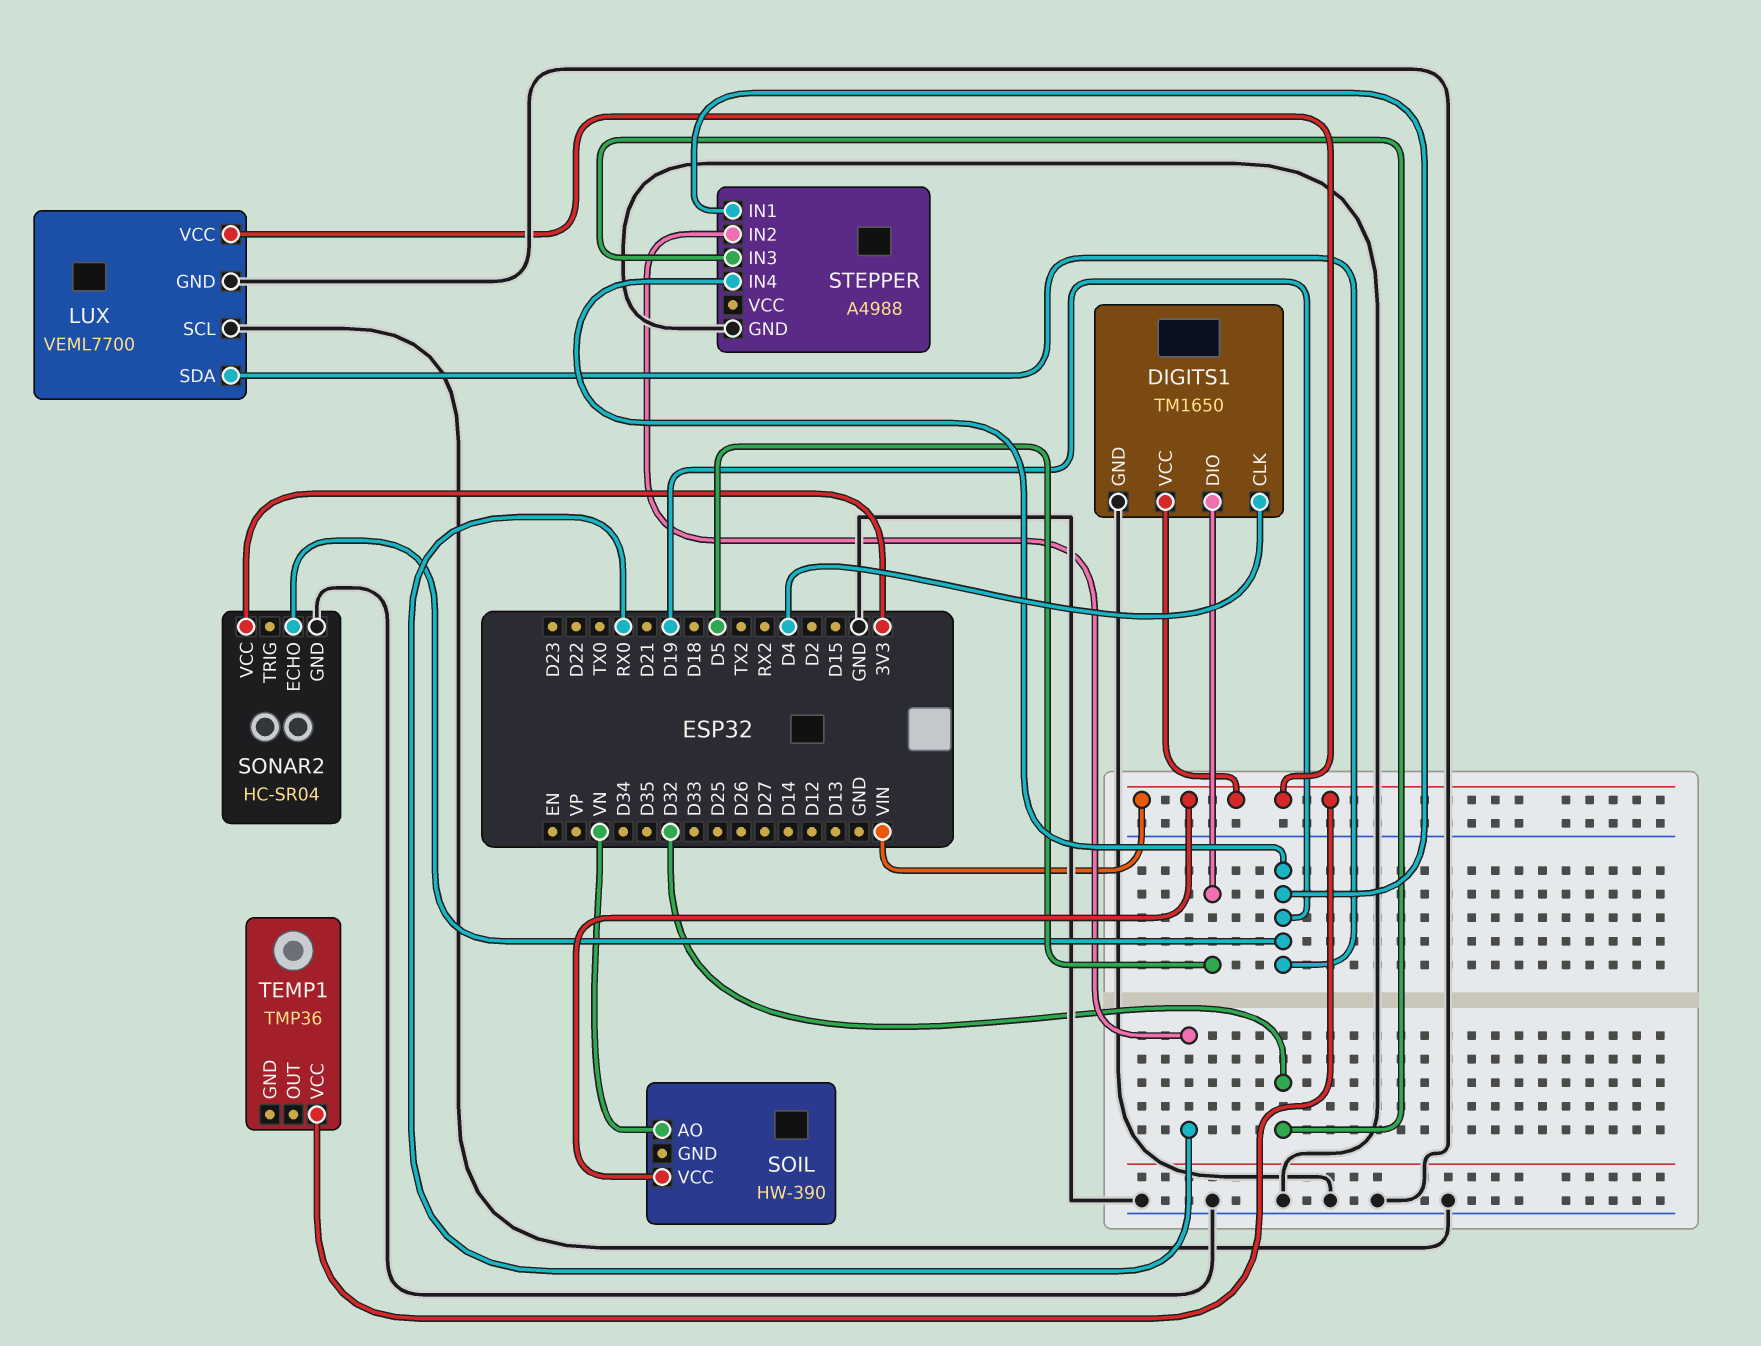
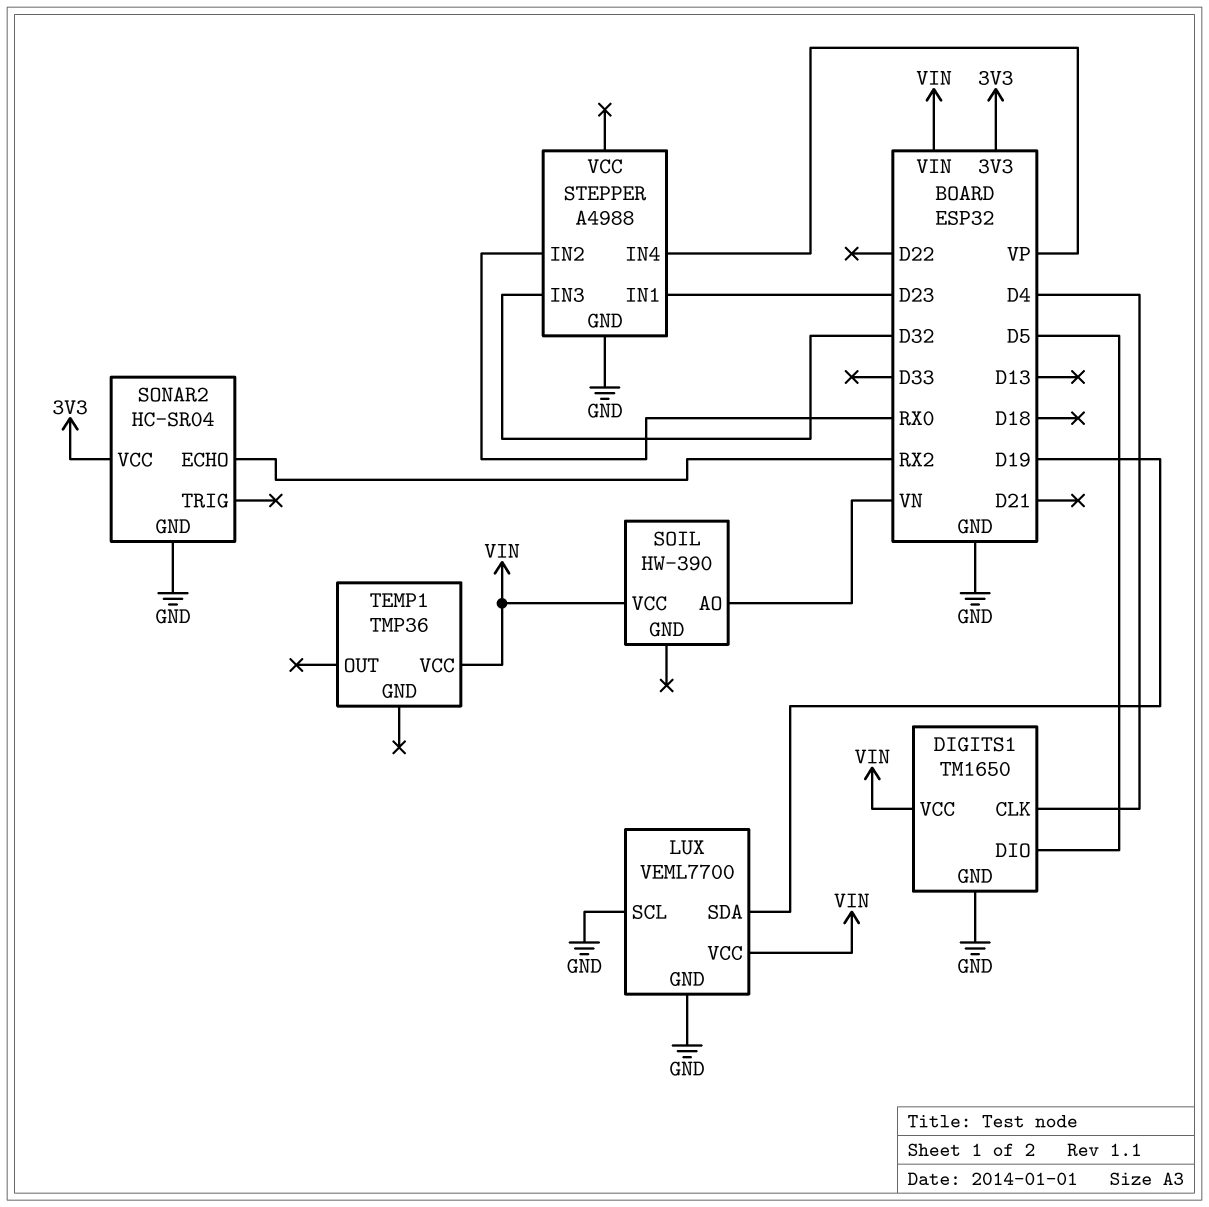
SONAR2 pin ECHO: D19 -> RX2
STEPPER pin IN1: D19 -> D23
STEPPER pin IN4: D19 -> VP

